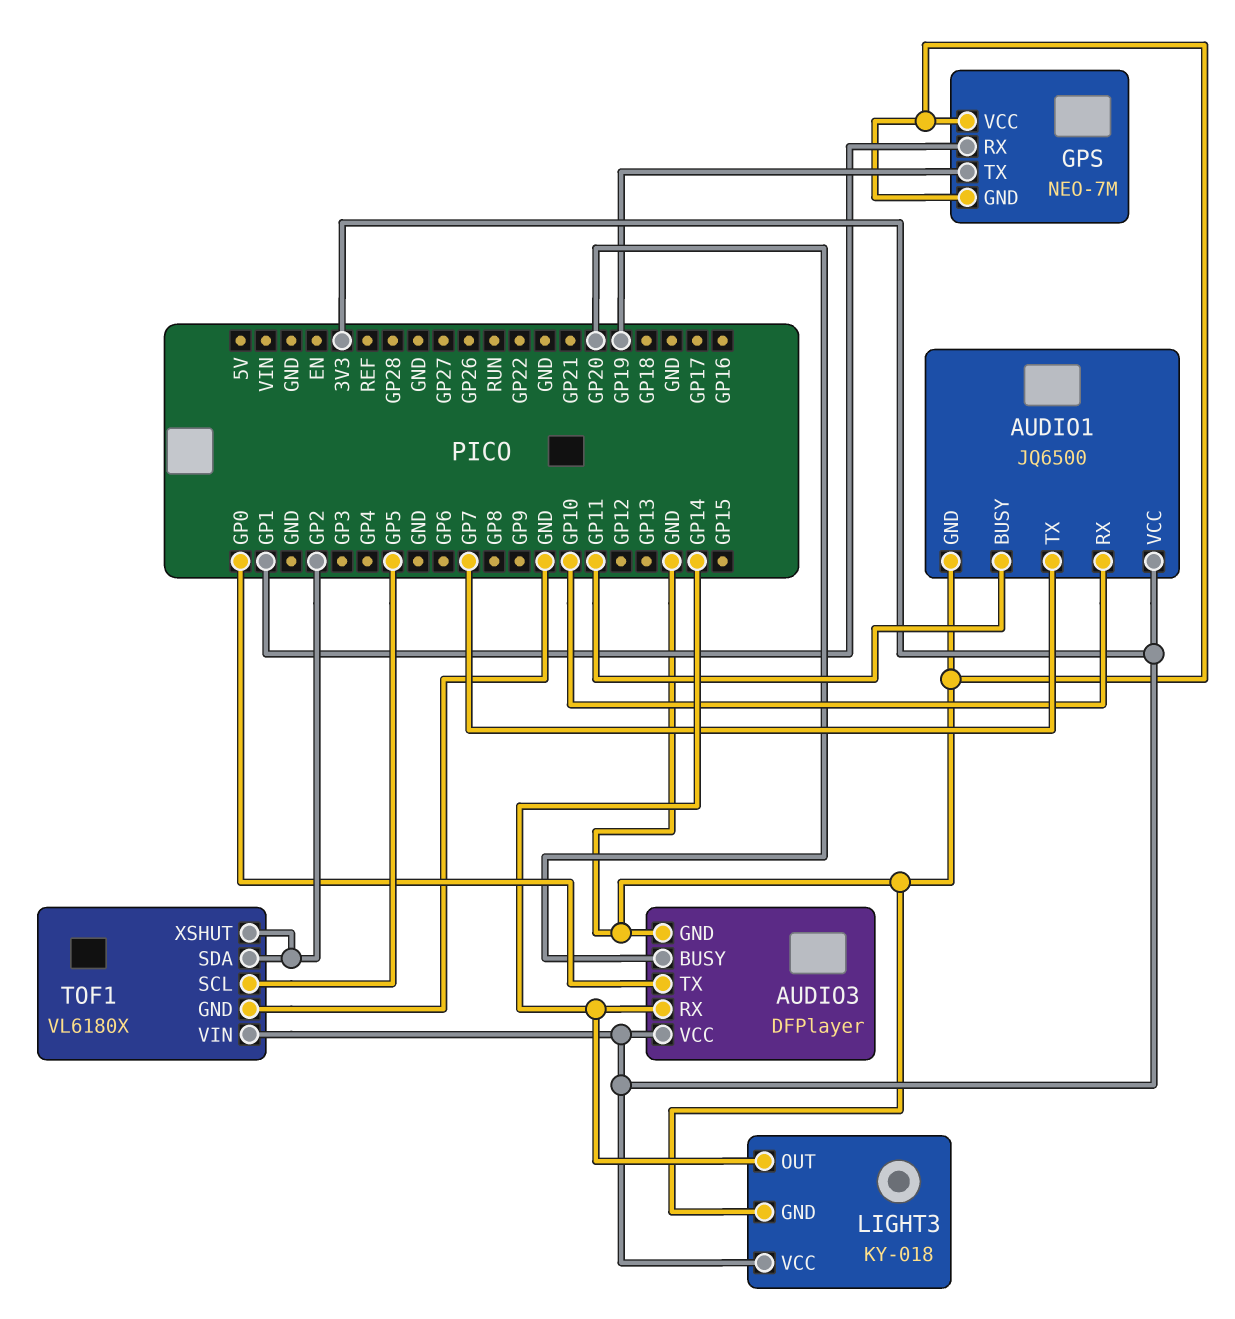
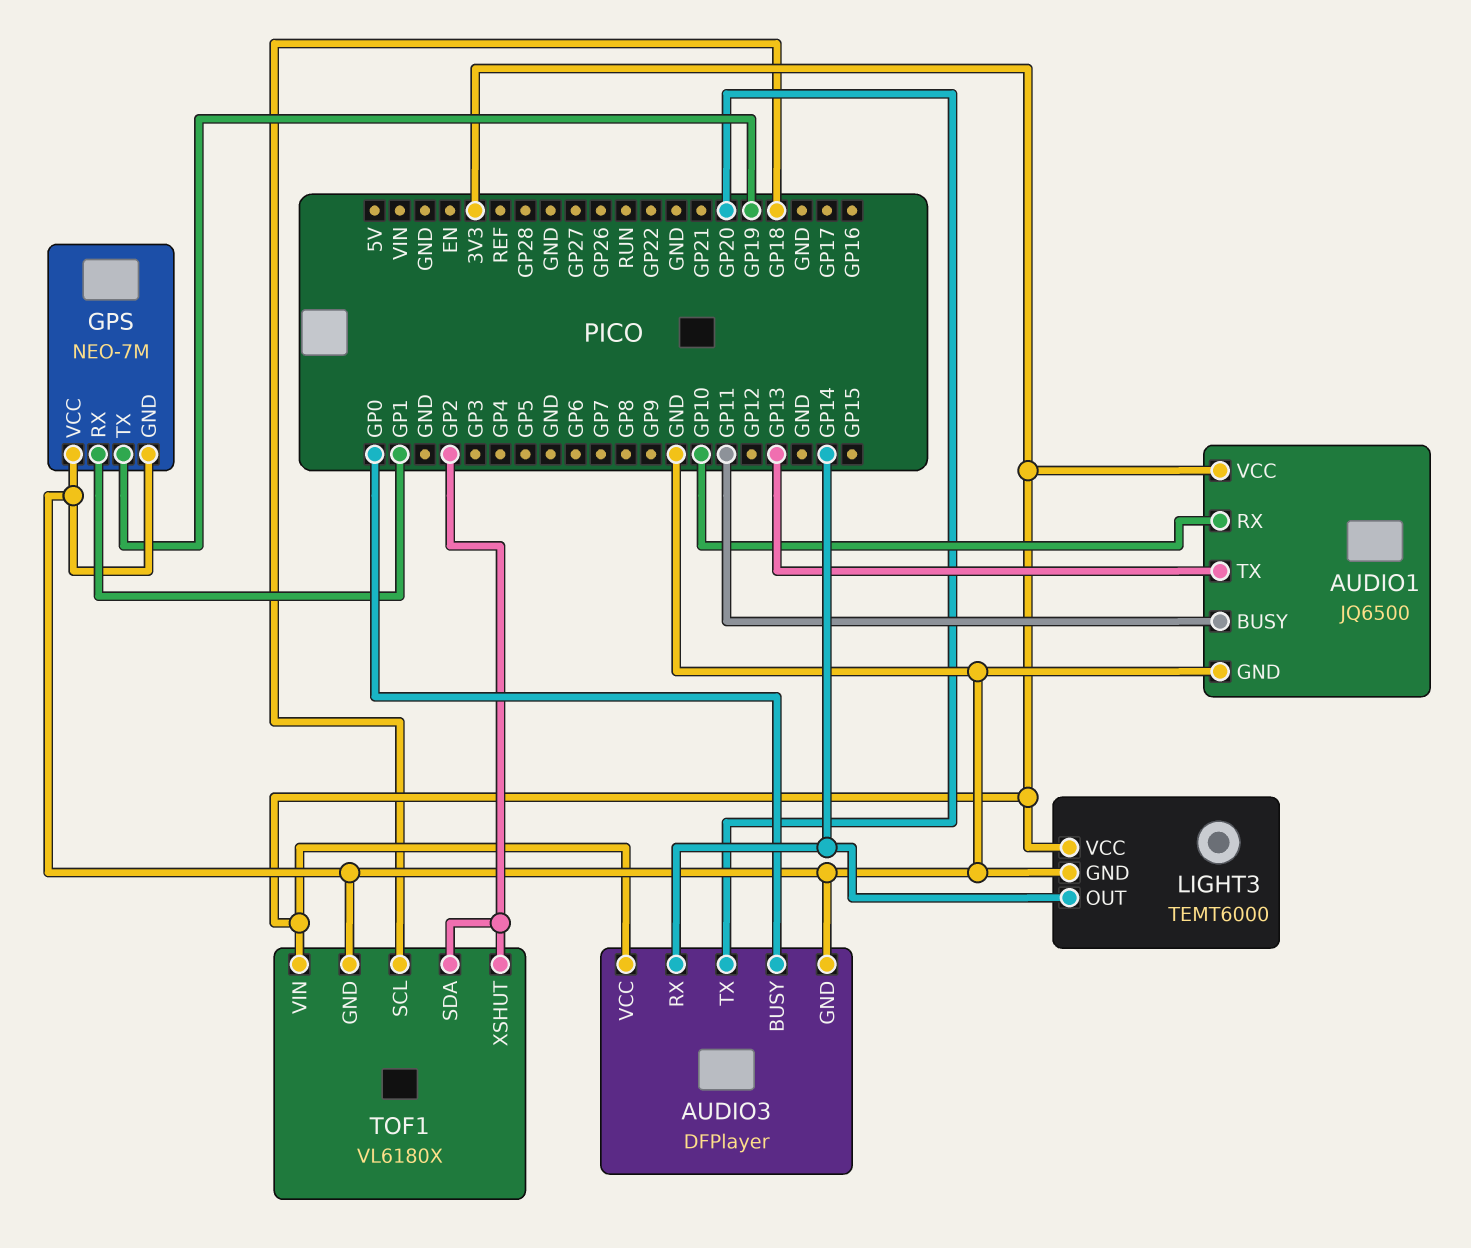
AUDIO1 pin TX: GP7 -> GP13
AUDIO3 pin BUSY: GP20 -> GP0
AUDIO3 pin TX: GP0 -> GP20
LIGHT3: KY-018 -> TEMT6000
TOF1 pin SCL: GP5 -> GP18

